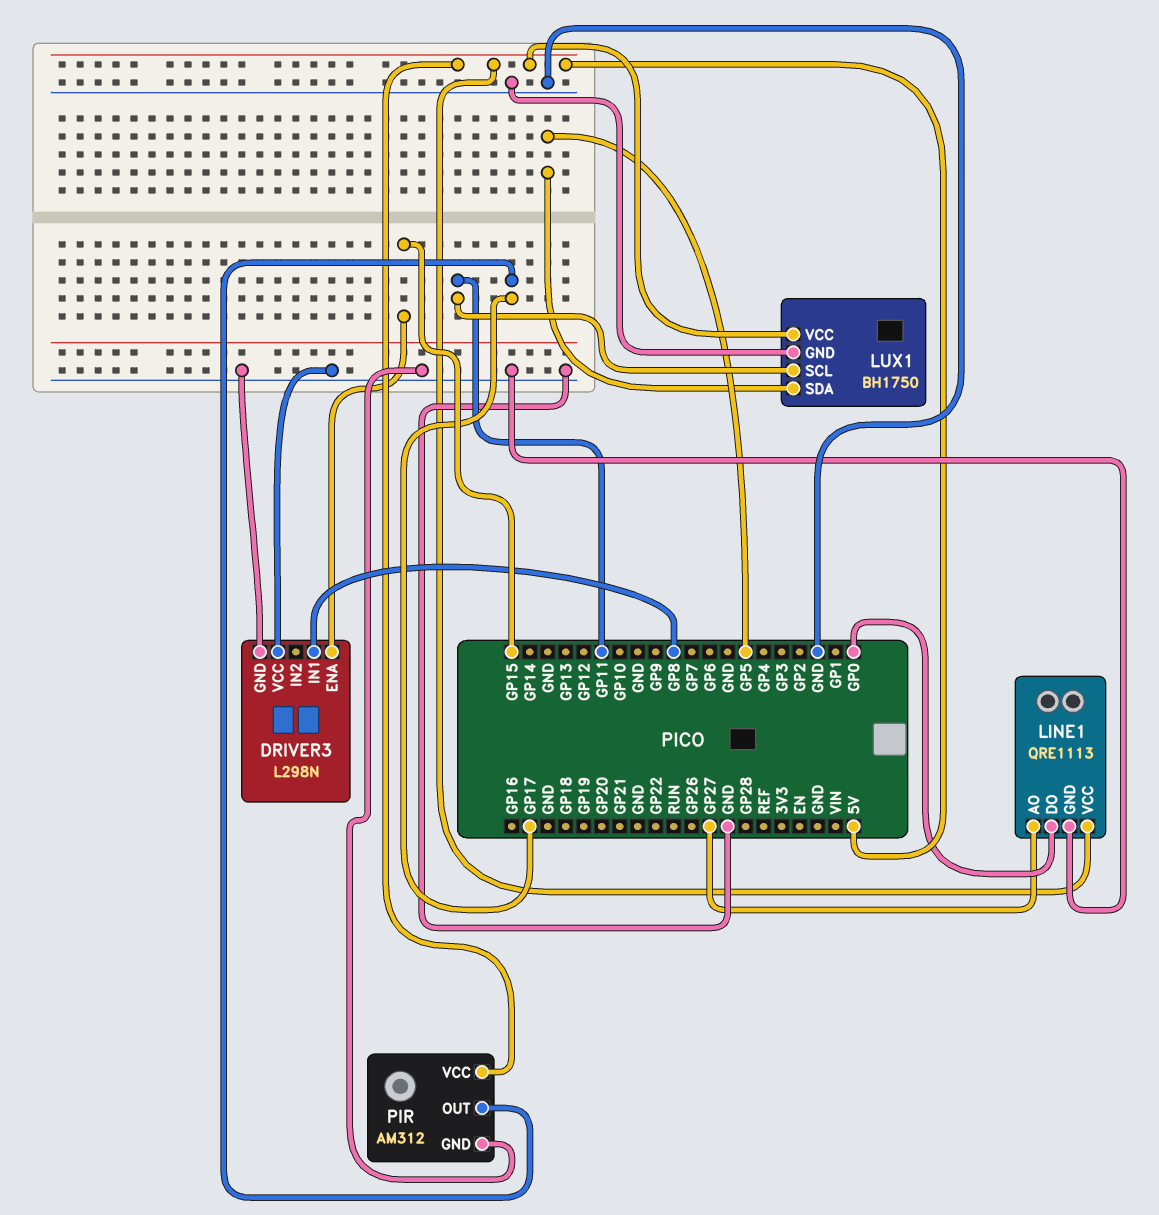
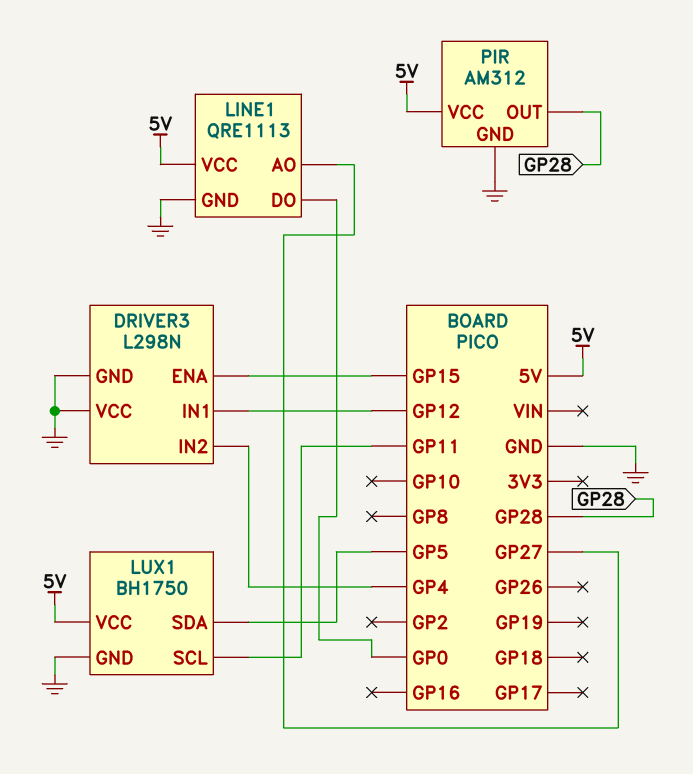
DRIVER3 pin IN1: GP8 -> GP12
DRIVER3 pin IN2: none -> GP4
PIR pin OUT: GP17 -> GP28

